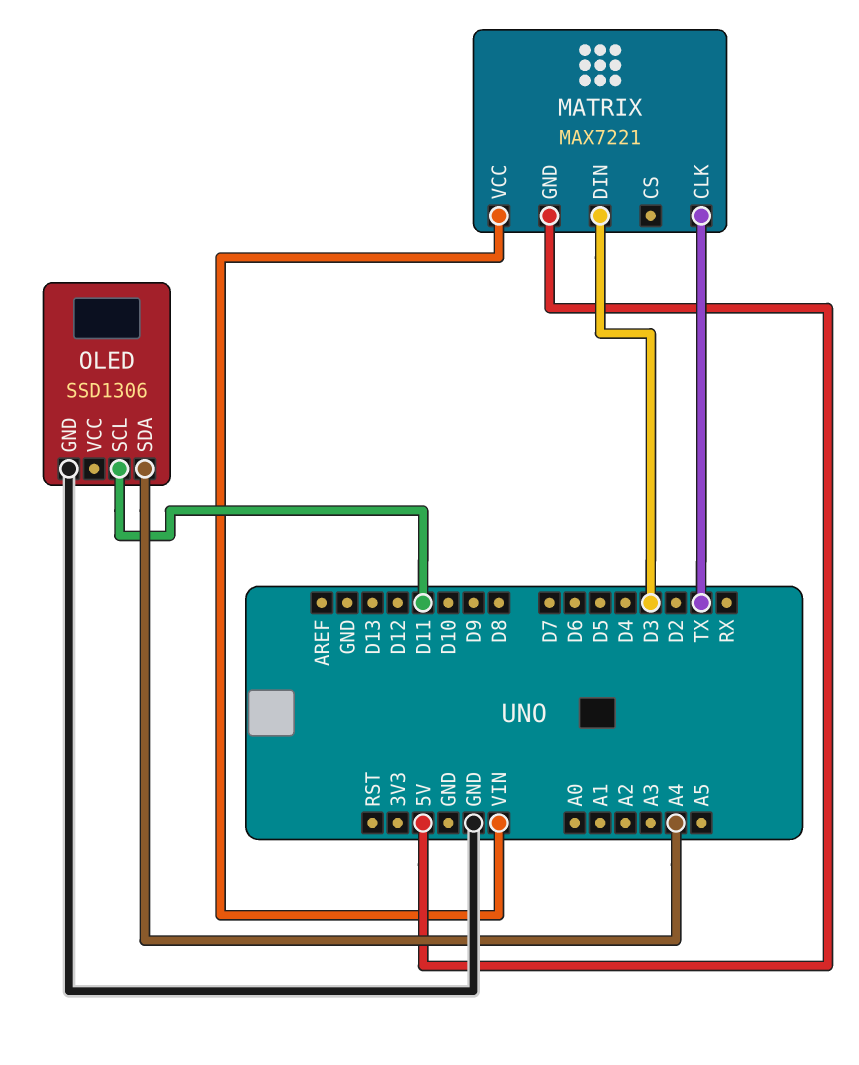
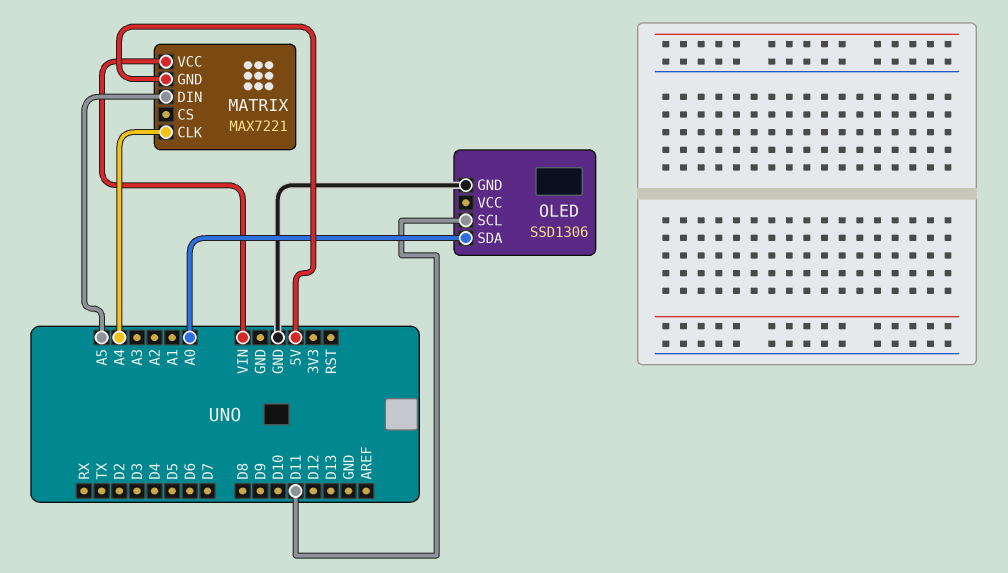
MATRIX pin CLK: TX -> A4
MATRIX pin DIN: D3 -> A5
OLED pin SDA: A4 -> A0

